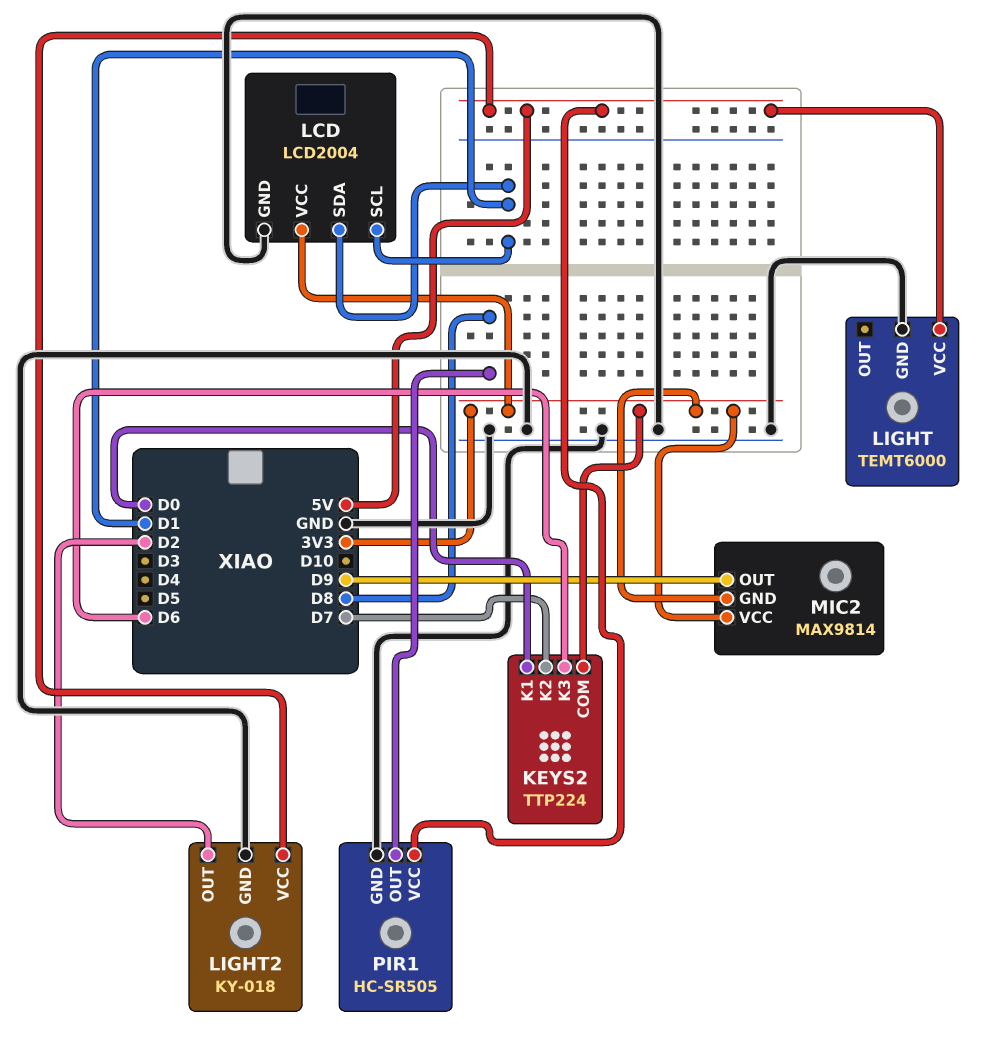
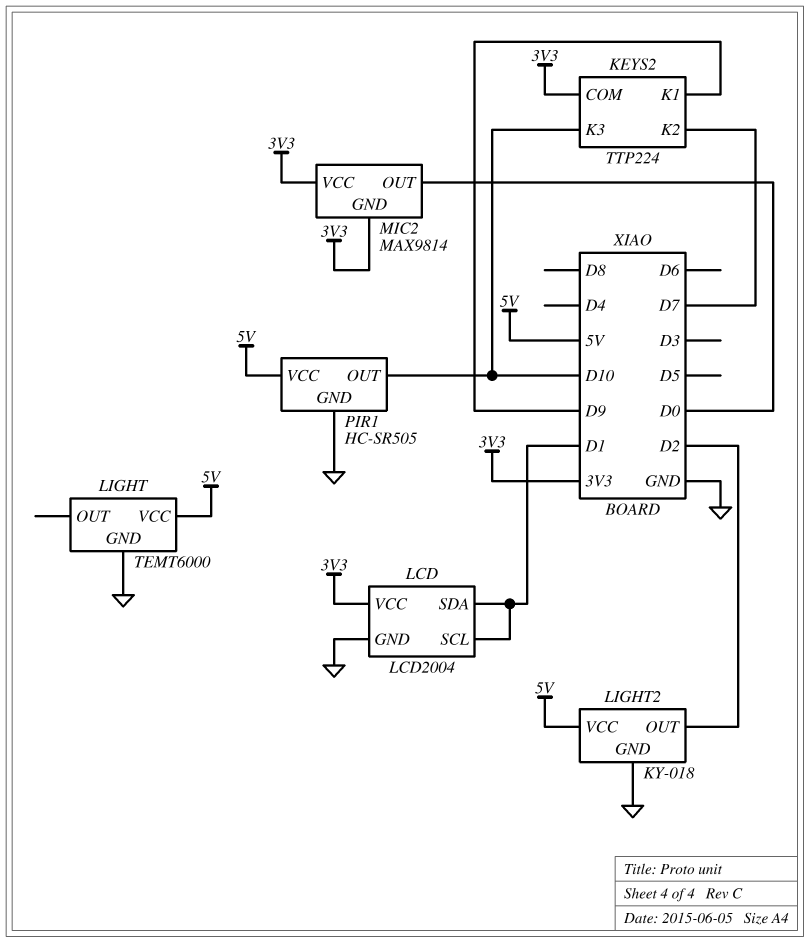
KEYS2 pin K1: D0 -> D9
KEYS2 pin K3: D6 -> D10
MIC2 pin OUT: D9 -> D0
PIR1 pin OUT: D8 -> D10

